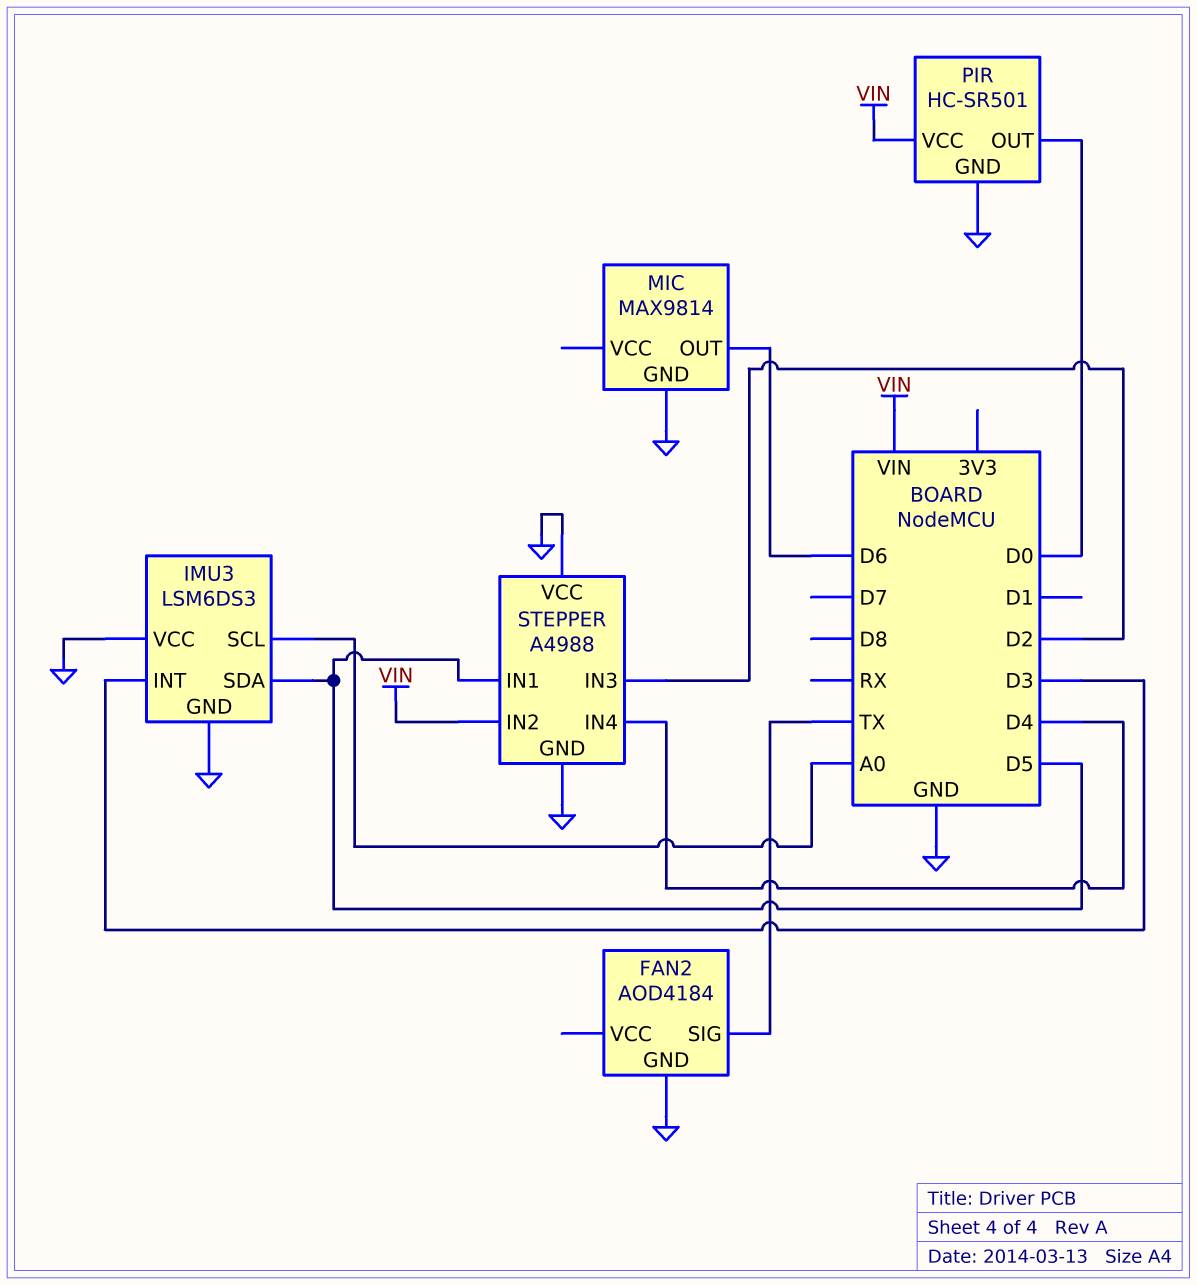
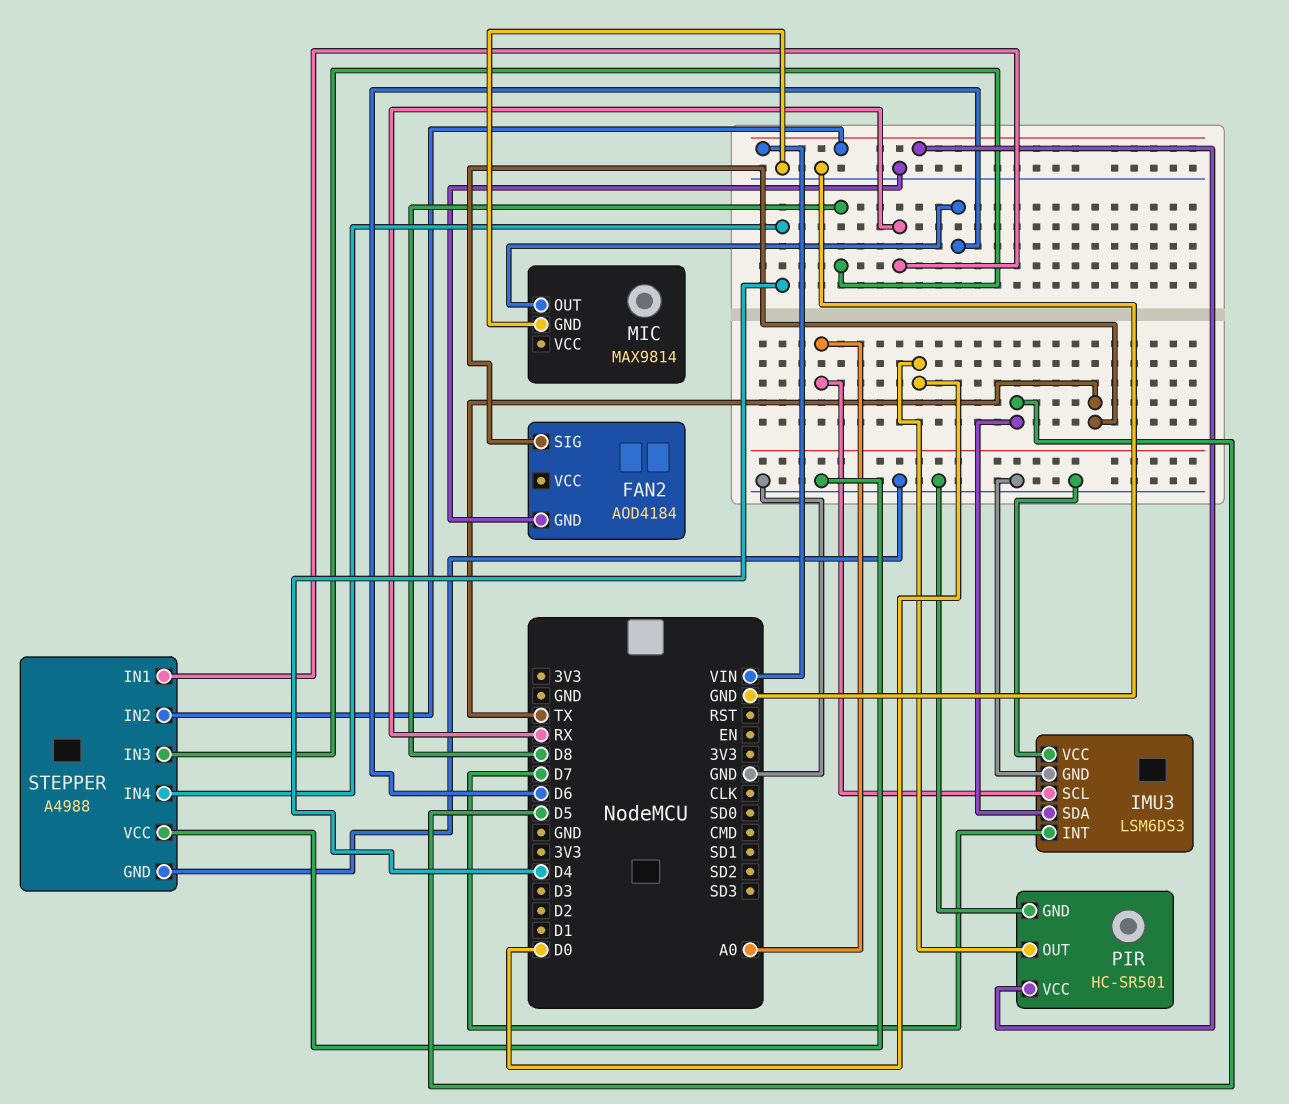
IMU3 pin INT: D3 -> D7
STEPPER pin IN1: D5 -> RX
STEPPER pin IN3: D2 -> D8

